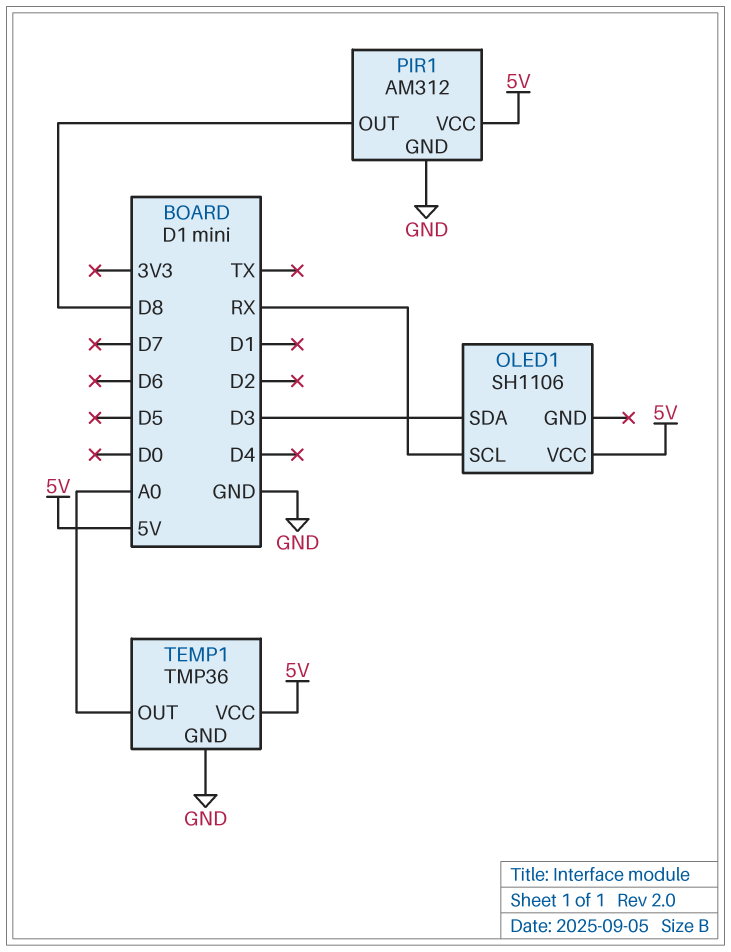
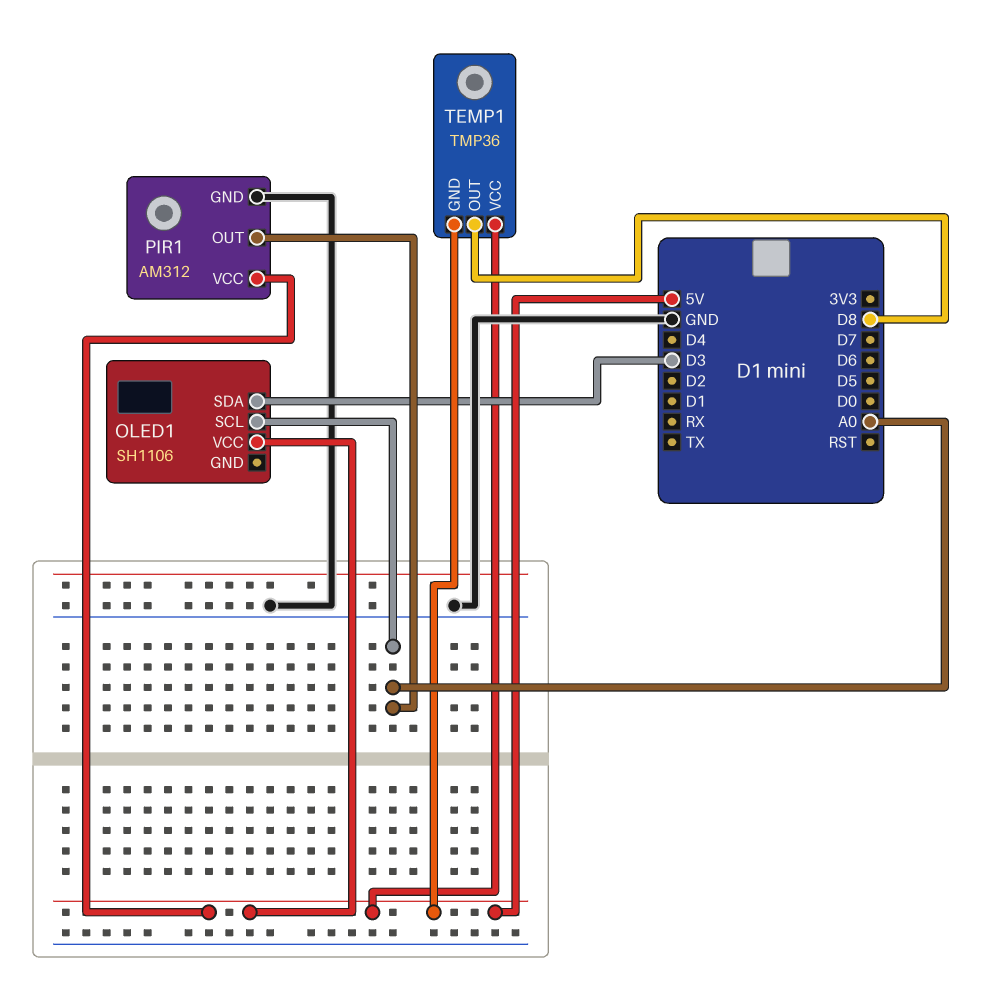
OLED1 pin SCL: RX -> A0
PIR1 pin OUT: D8 -> A0
TEMP1 pin GND: GND -> 5V
TEMP1 pin OUT: A0 -> D8

